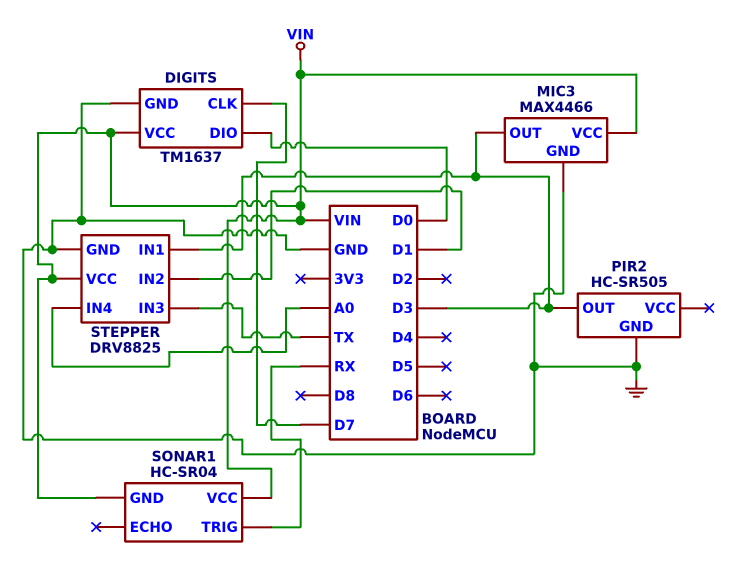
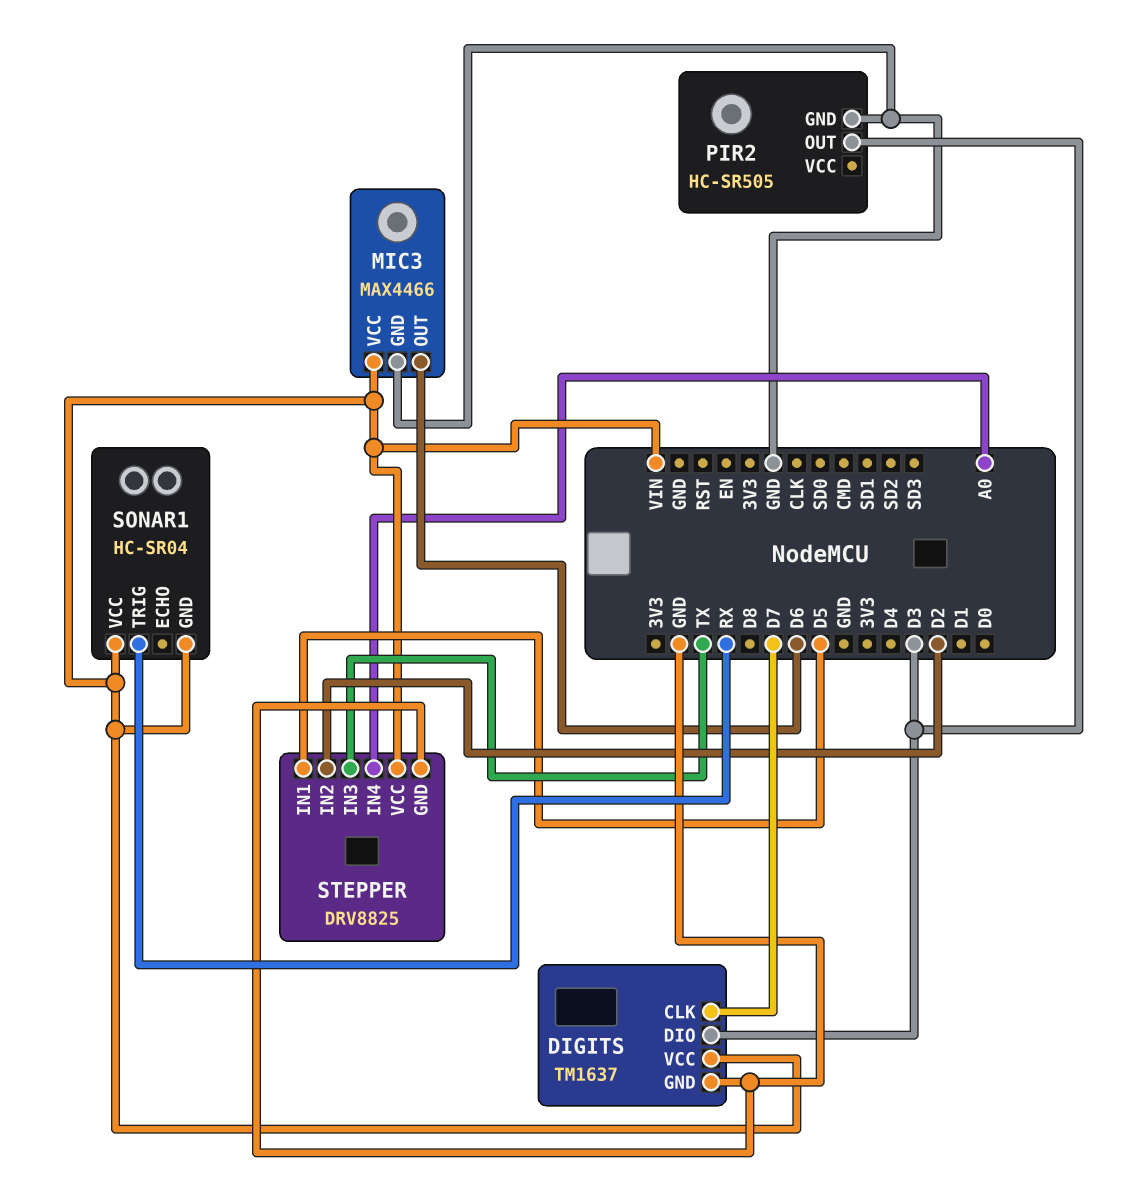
DIGITS pin DIO: D0 -> D3
MIC3 pin OUT: D3 -> D6
STEPPER pin IN1: D3 -> D5
STEPPER pin IN2: D1 -> D2

